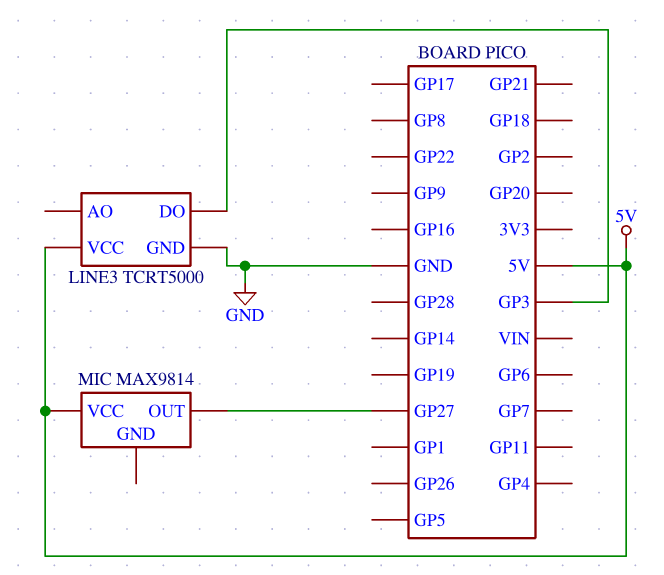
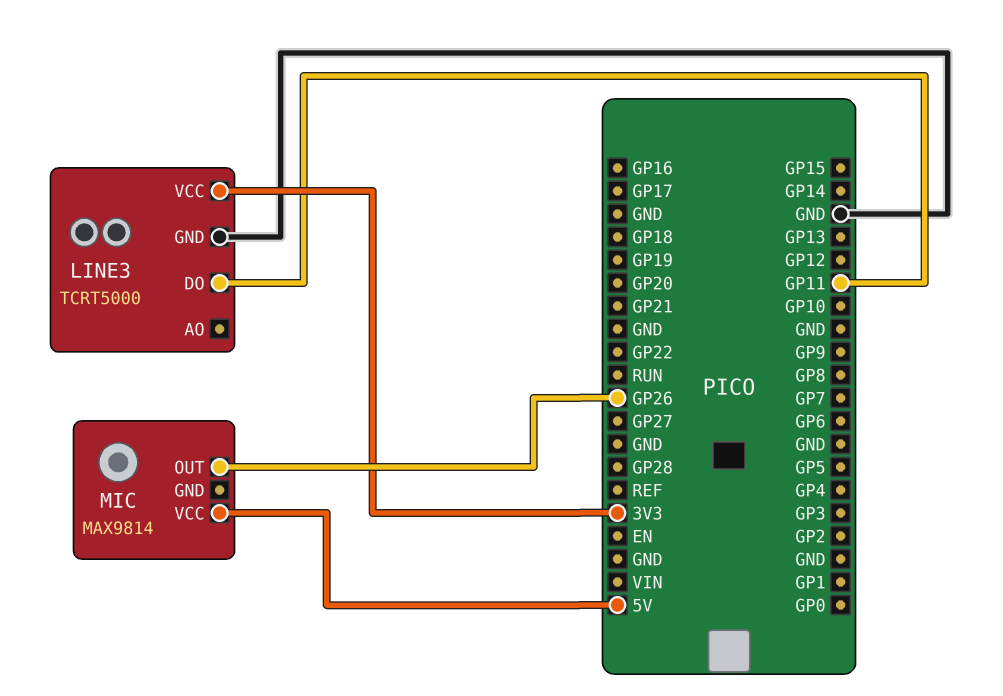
LINE3 pin DO: GP3 -> GP11
LINE3 pin VCC: 5V -> 3V3
MIC pin OUT: GP27 -> GP26

